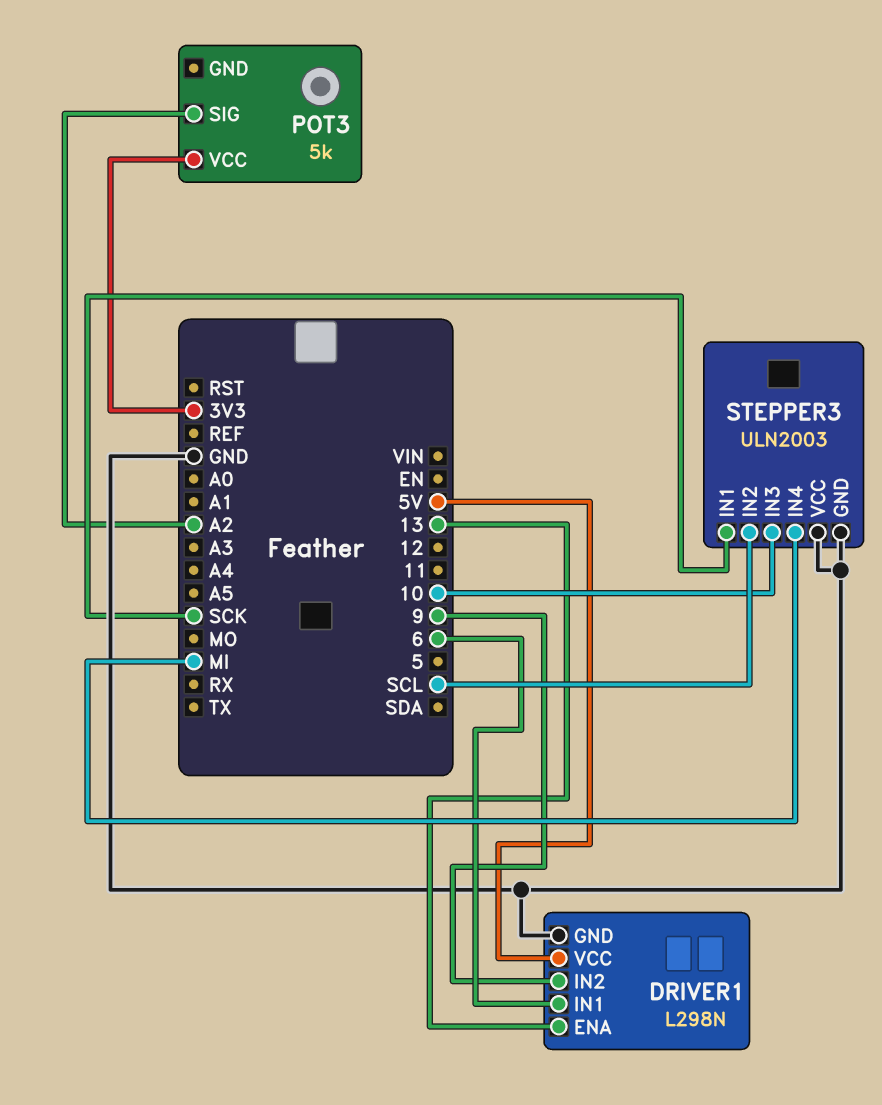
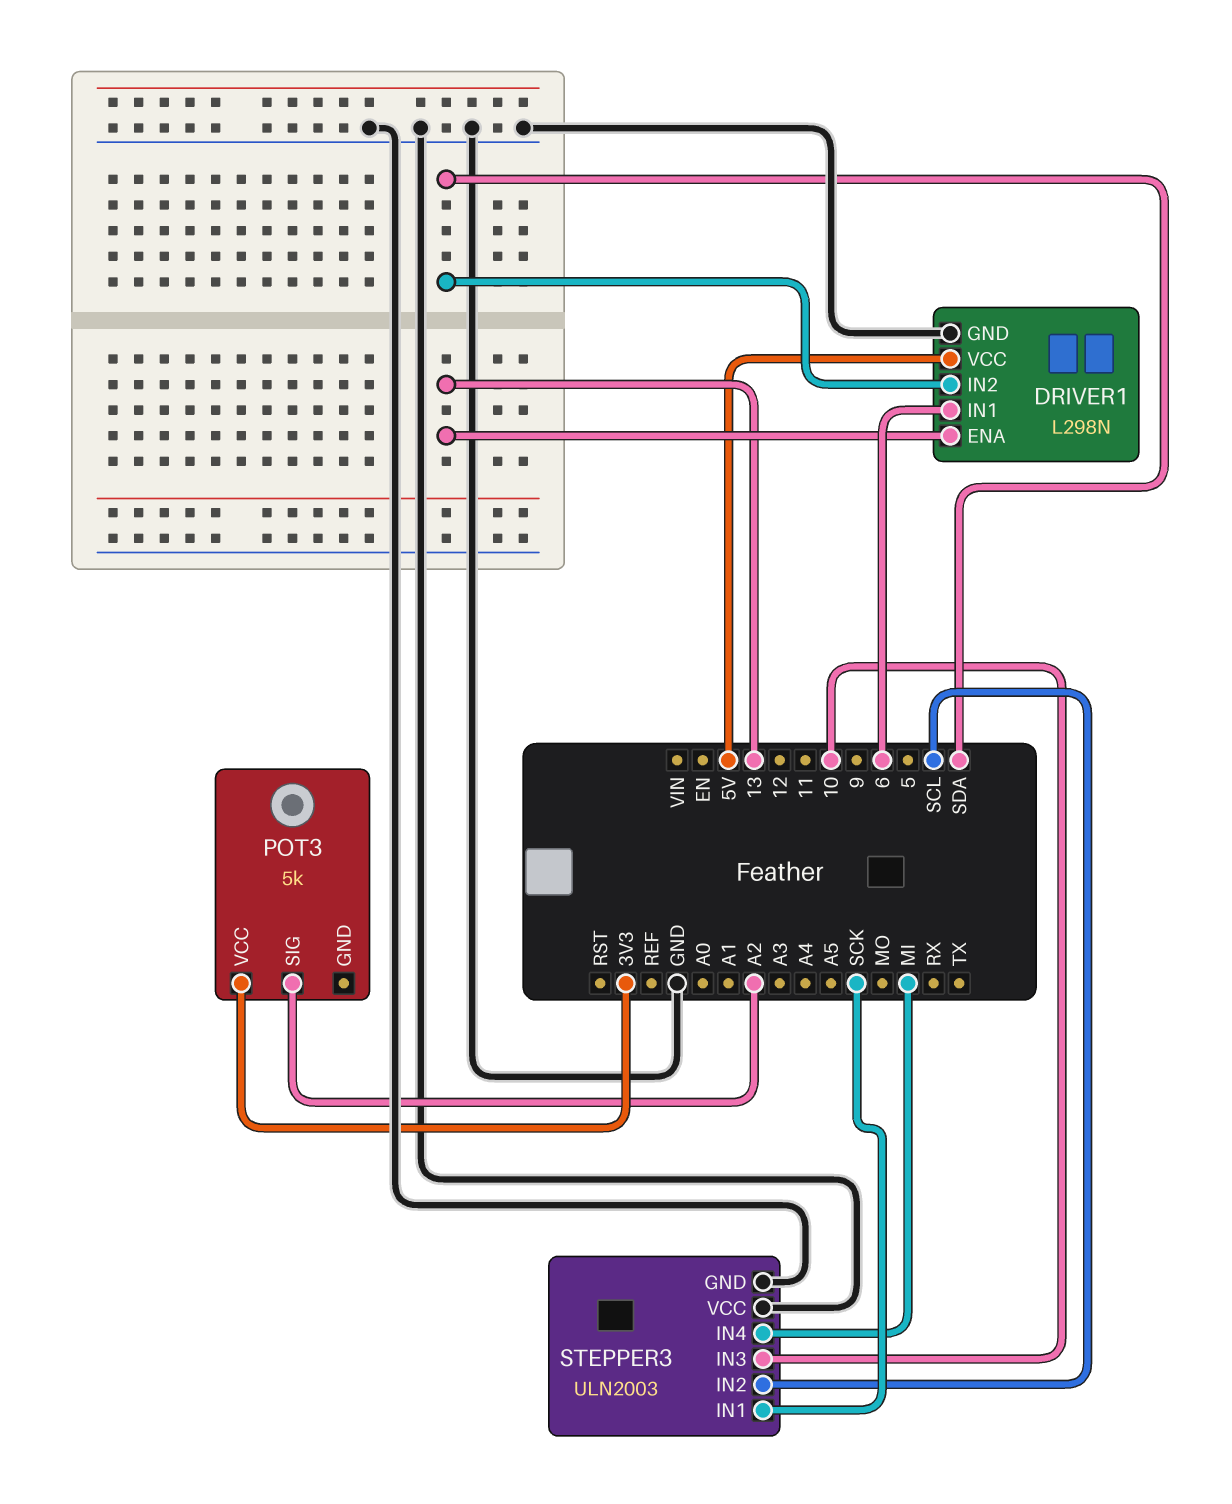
DRIVER1 pin IN2: 9 -> SDA

